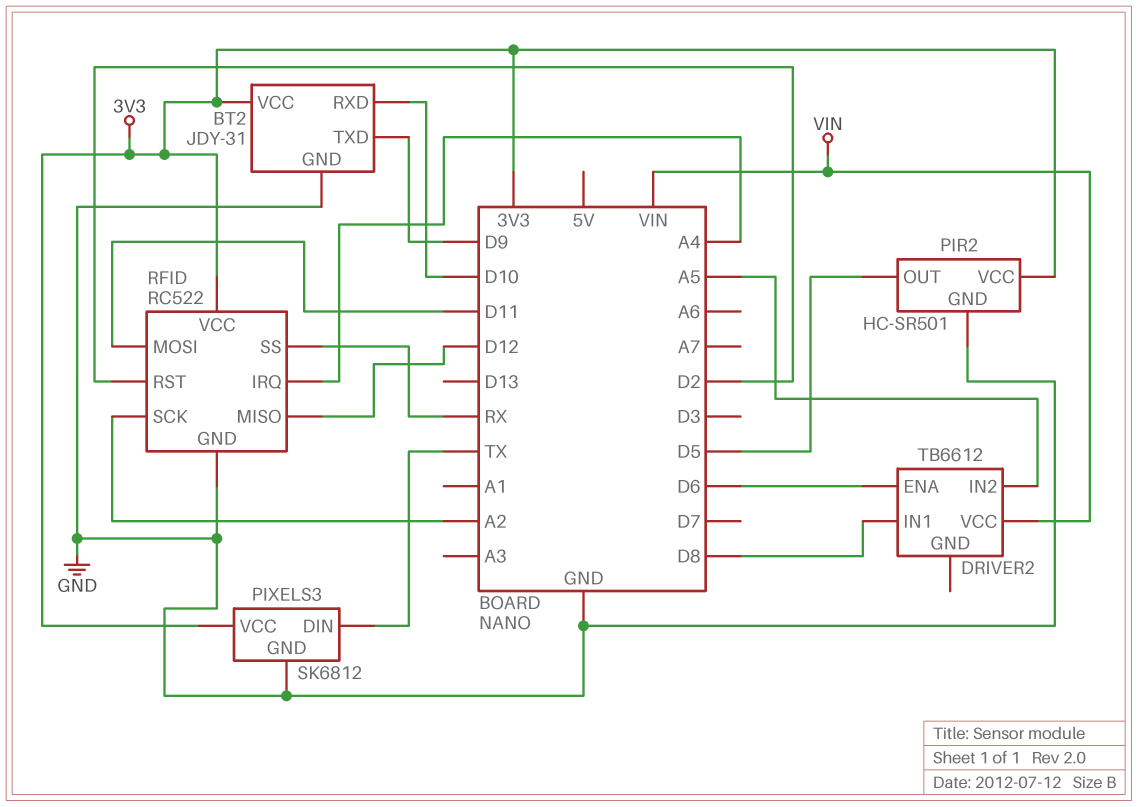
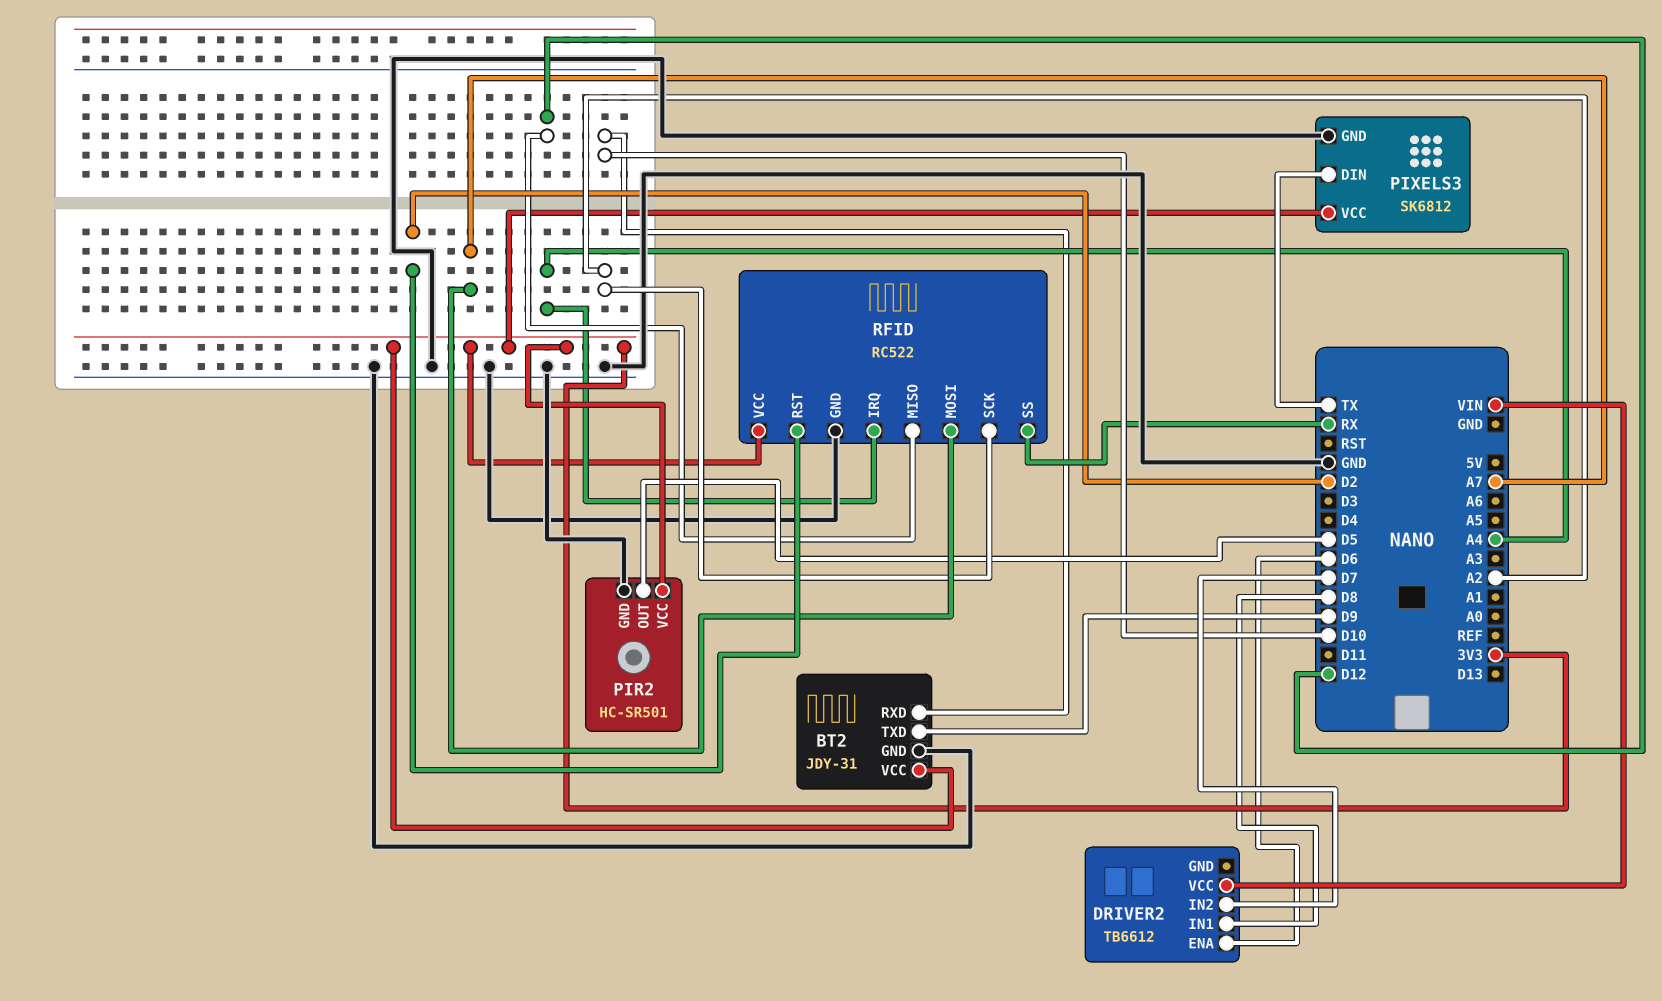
DRIVER2 pin IN2: A5 -> D7
RFID pin MOSI: D11 -> A7

